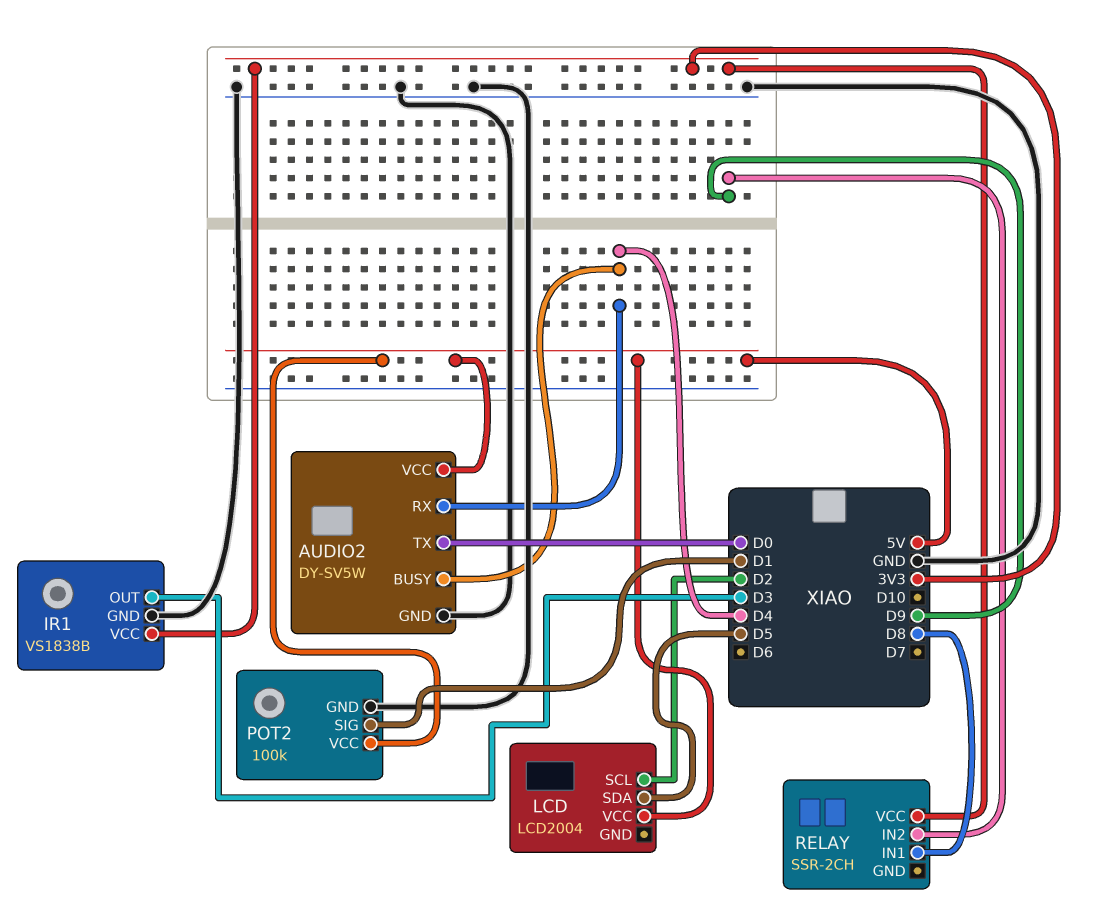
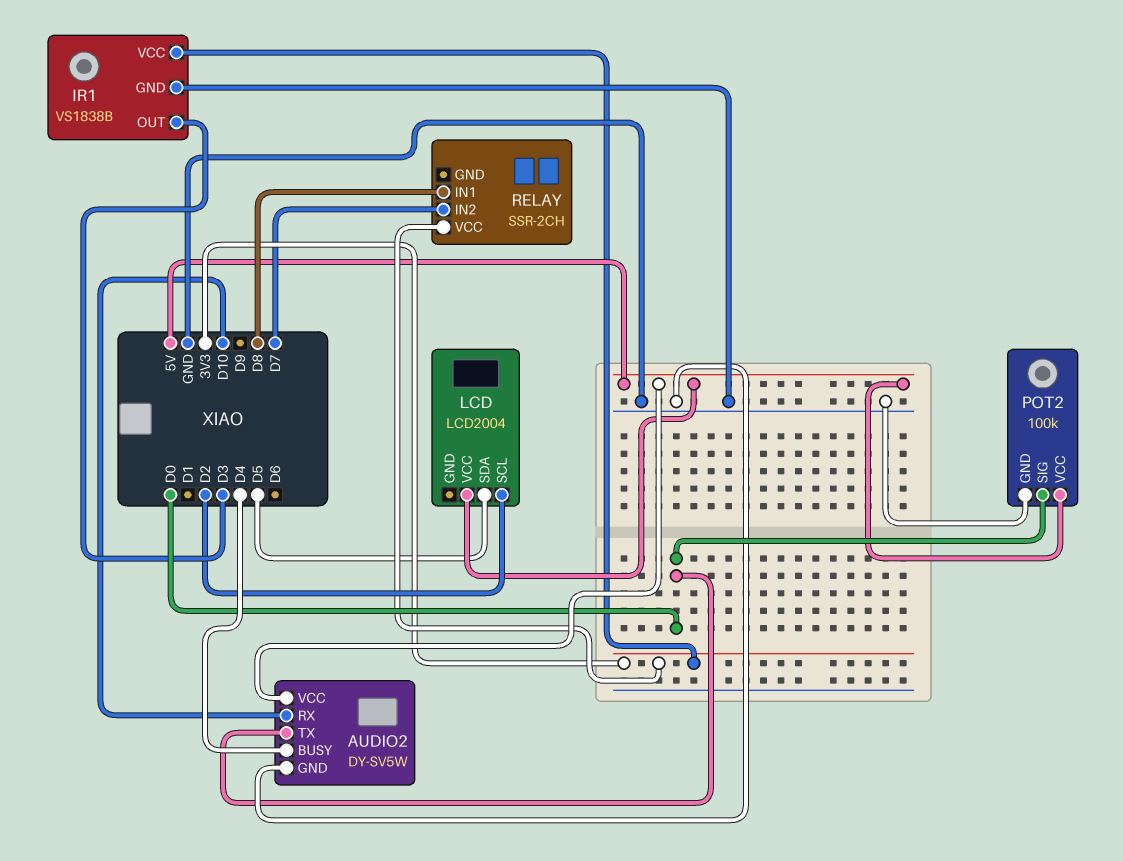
AUDIO2 pin RX: D4 -> D10
POT2 pin SIG: D1 -> D0
RELAY pin IN2: D9 -> D7

